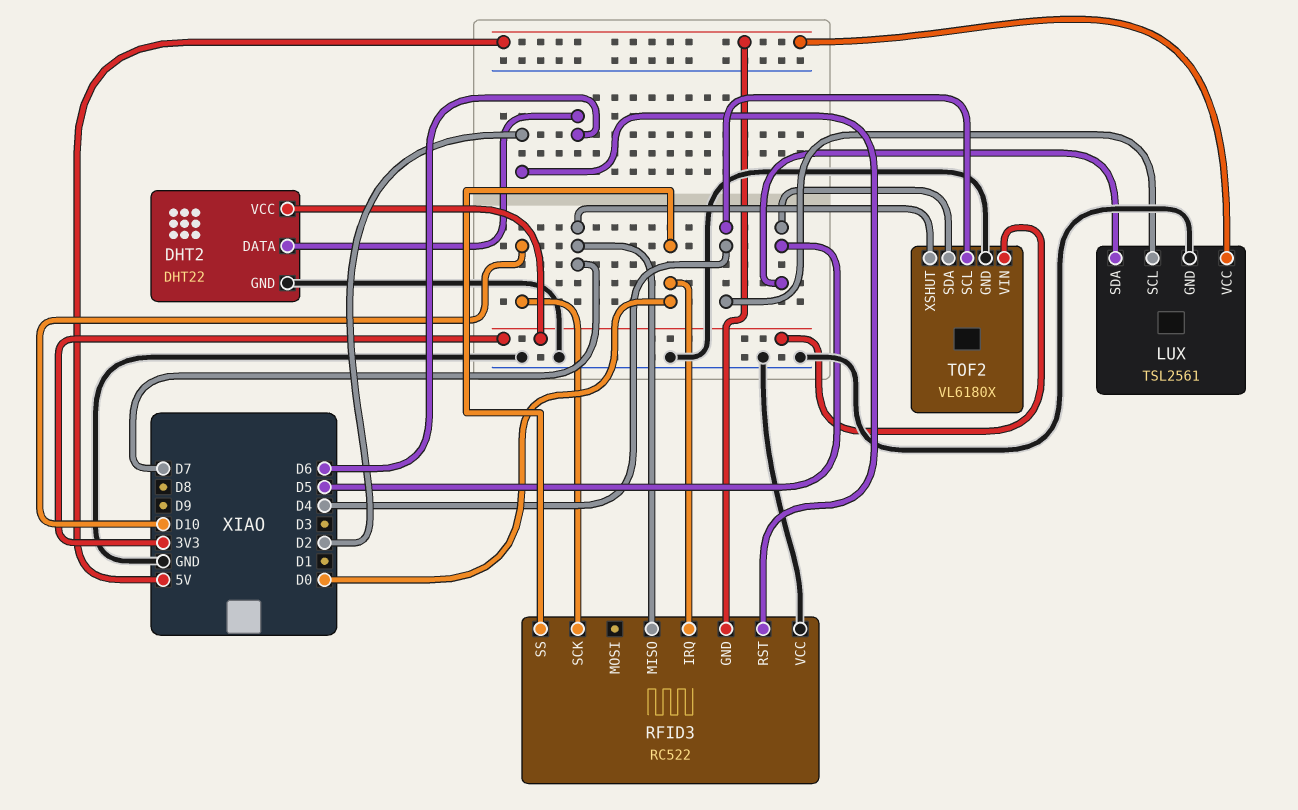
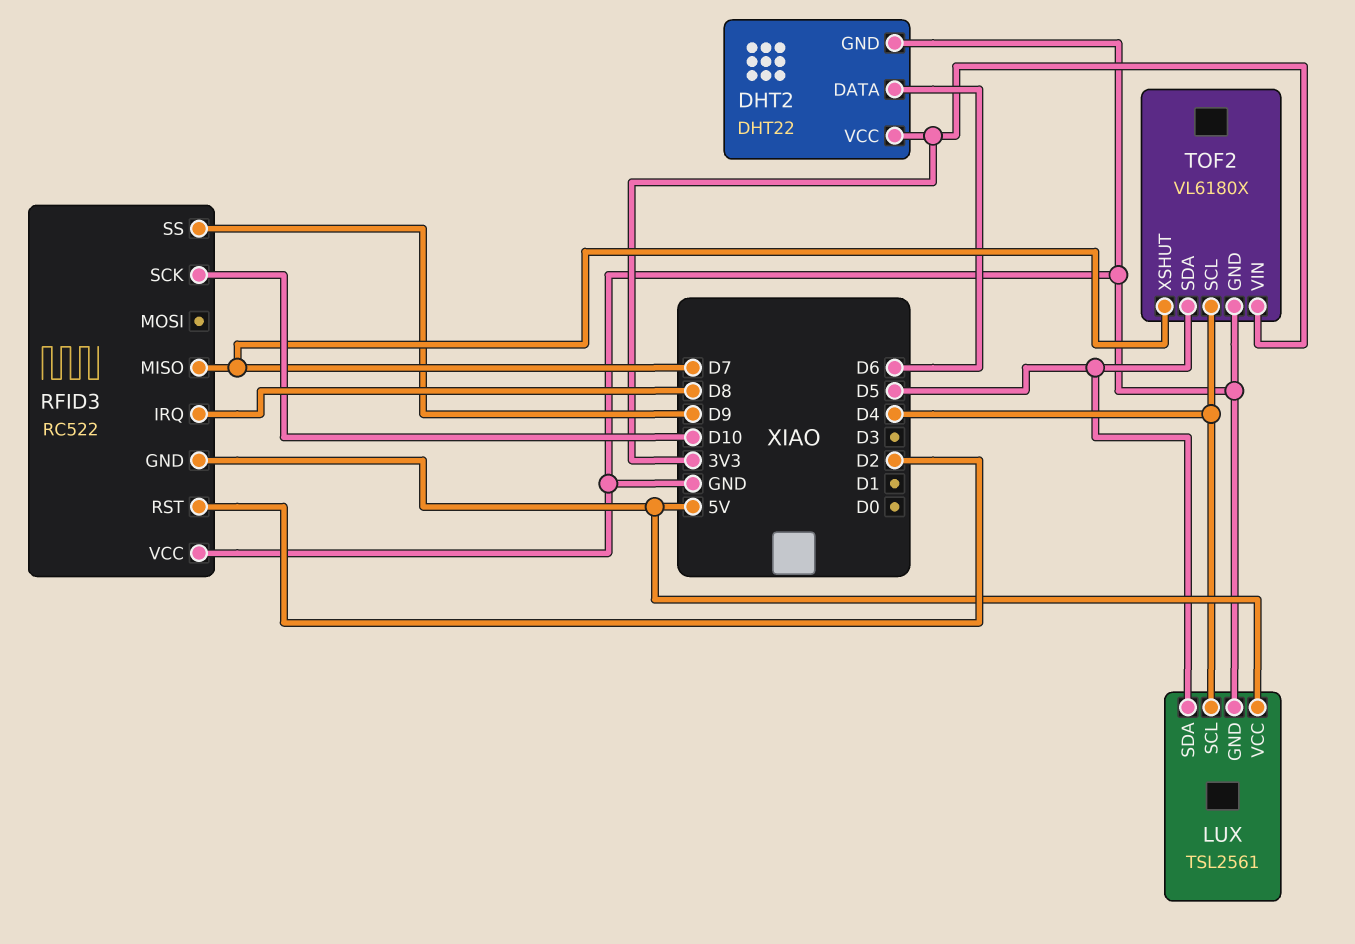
RFID3 pin IRQ: D0 -> D8
RFID3 pin SS: D0 -> D9

